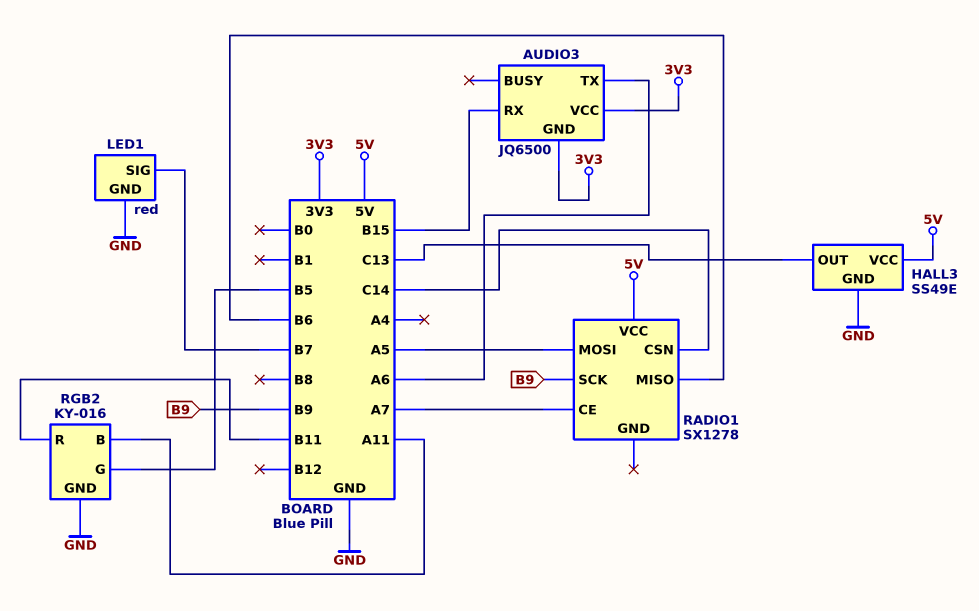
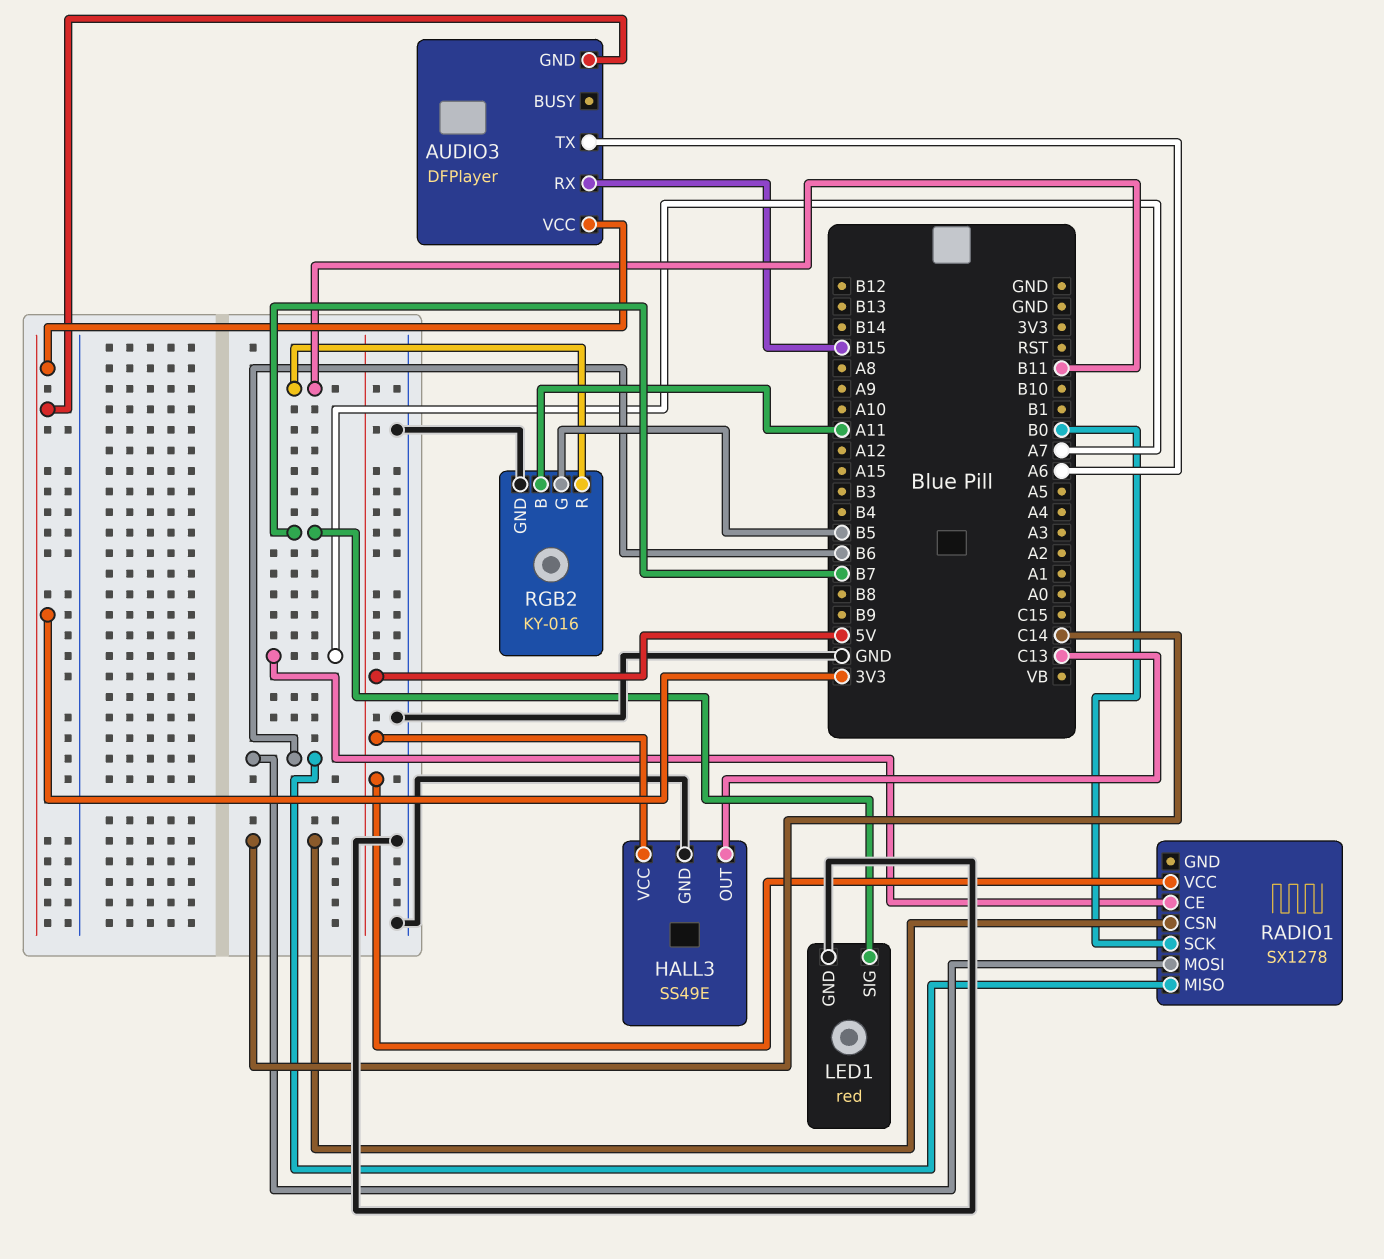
AUDIO3: JQ6500 -> DFPlayer
RADIO1 pin MOSI: A5 -> B6
RADIO1 pin SCK: B9 -> B0

